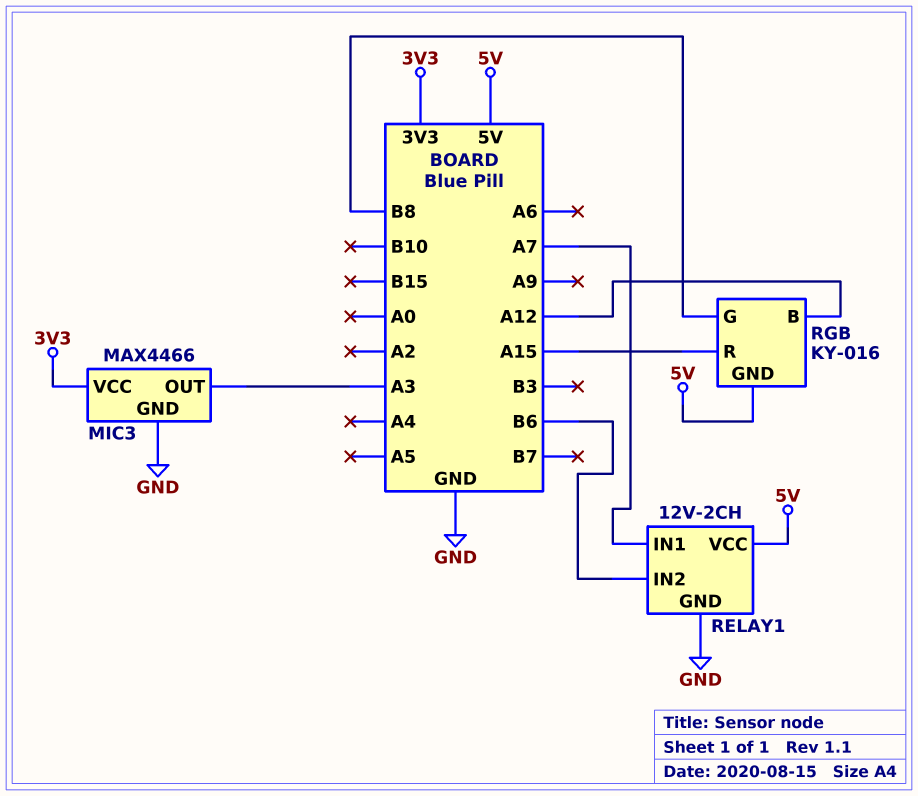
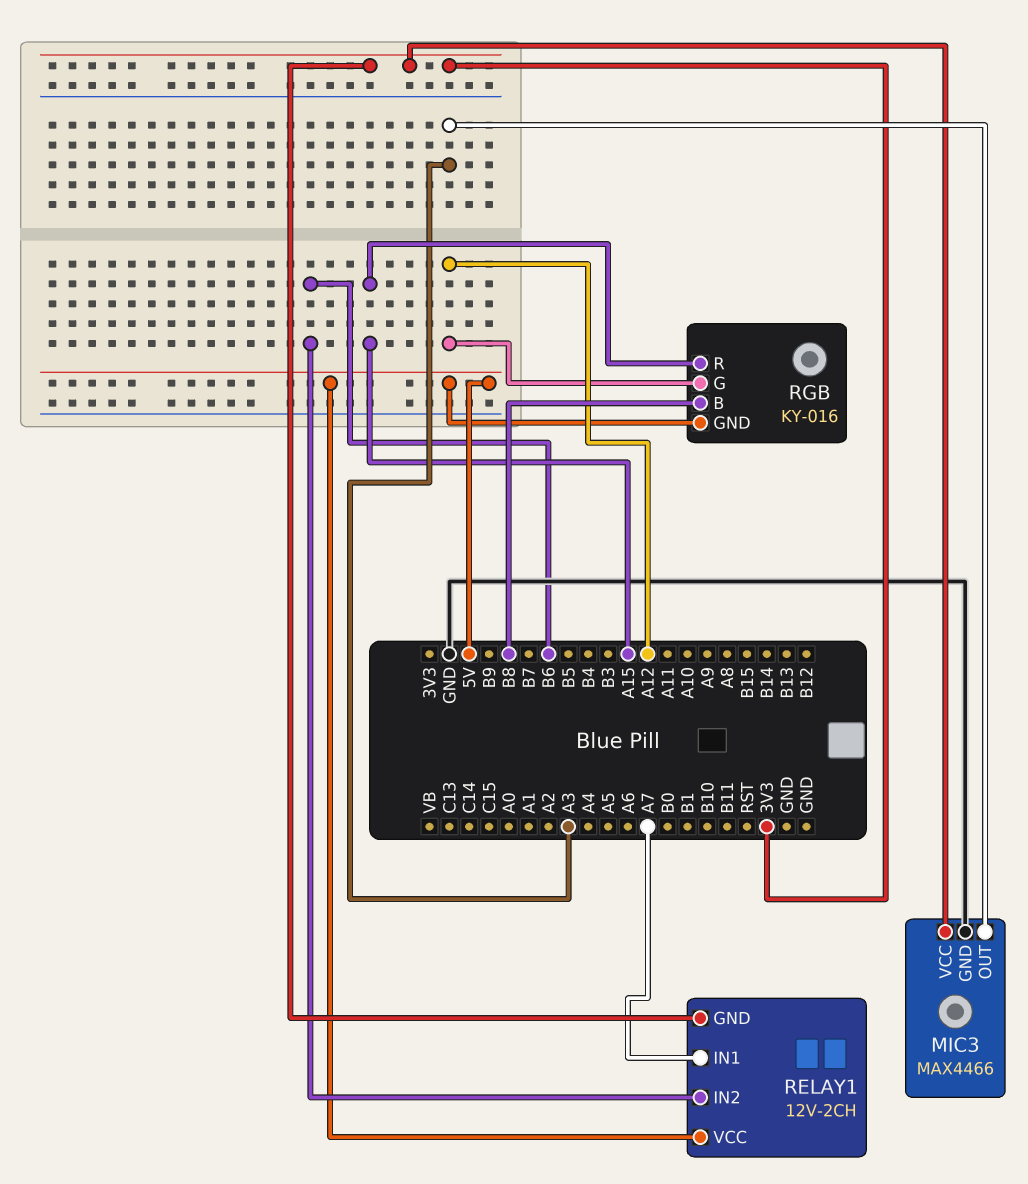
RELAY1 pin GND: GND -> 3V3
RGB pin B: A12 -> B8
RGB pin G: B8 -> A12

